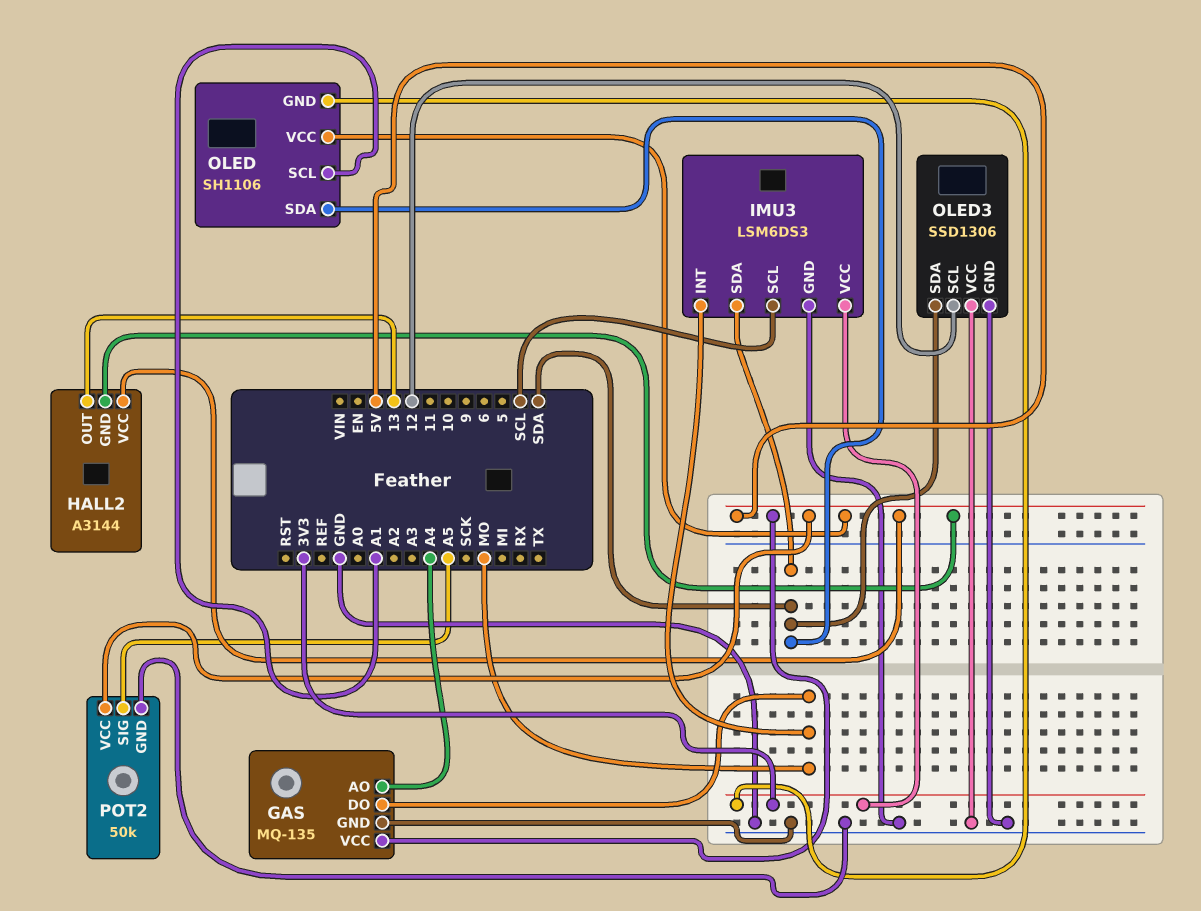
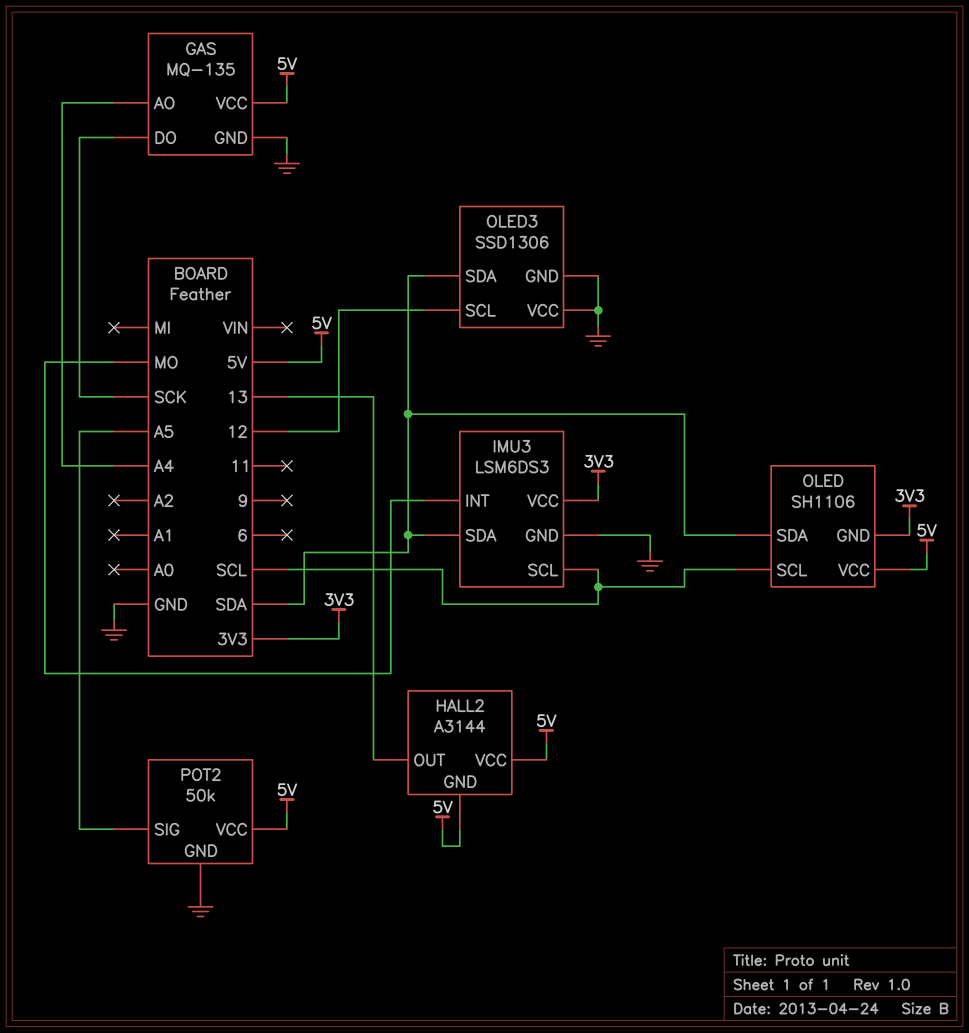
GAS pin DO: MO -> SCK
OLED pin SCL: A1 -> SCL

